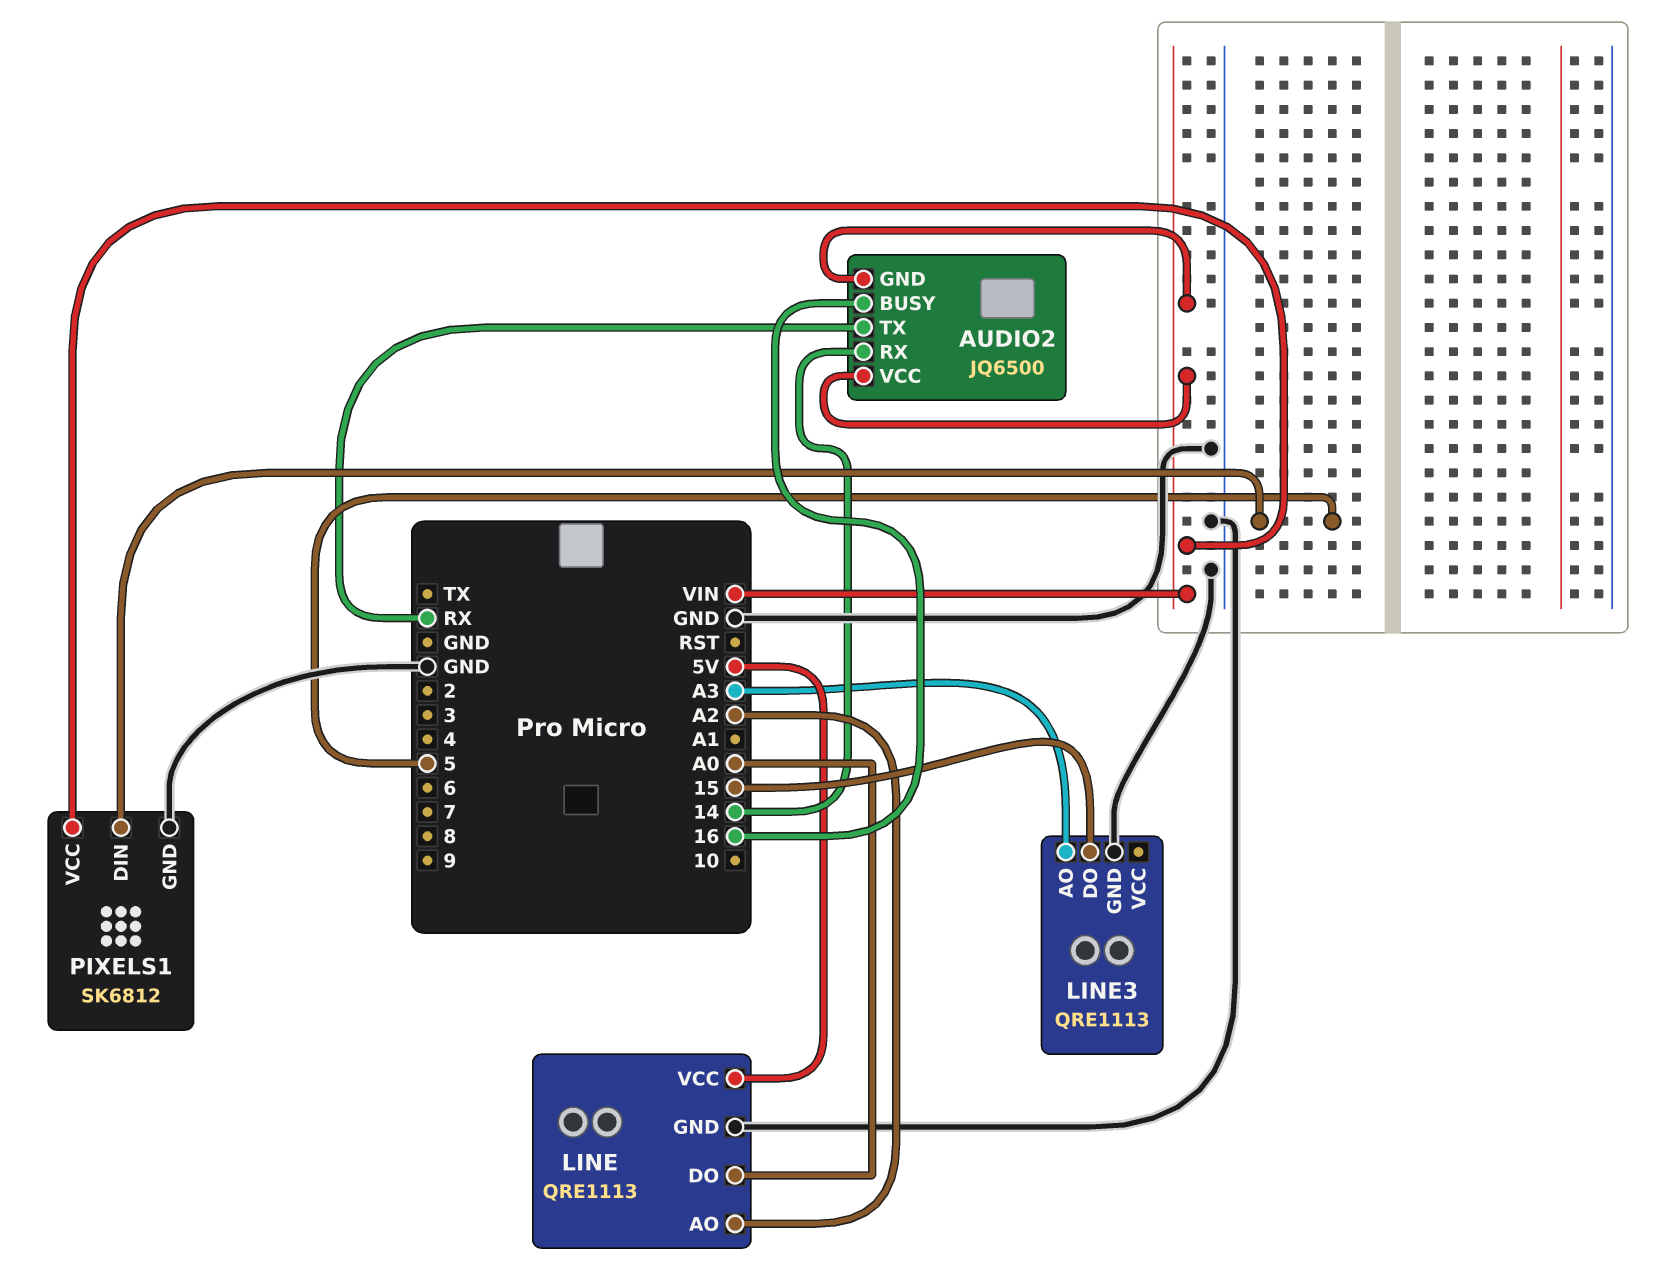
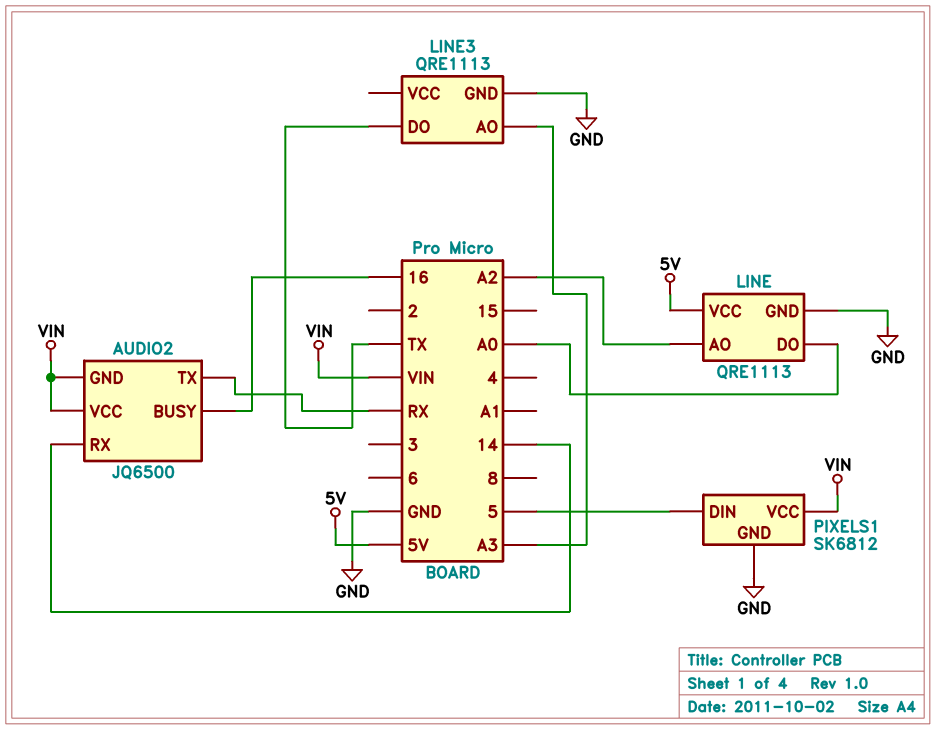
LINE3 pin DO: 15 -> TX

